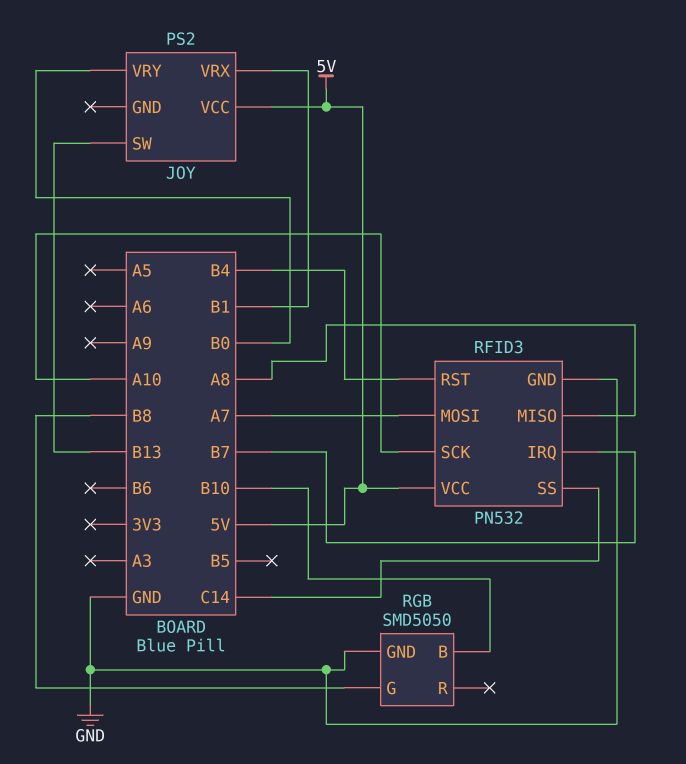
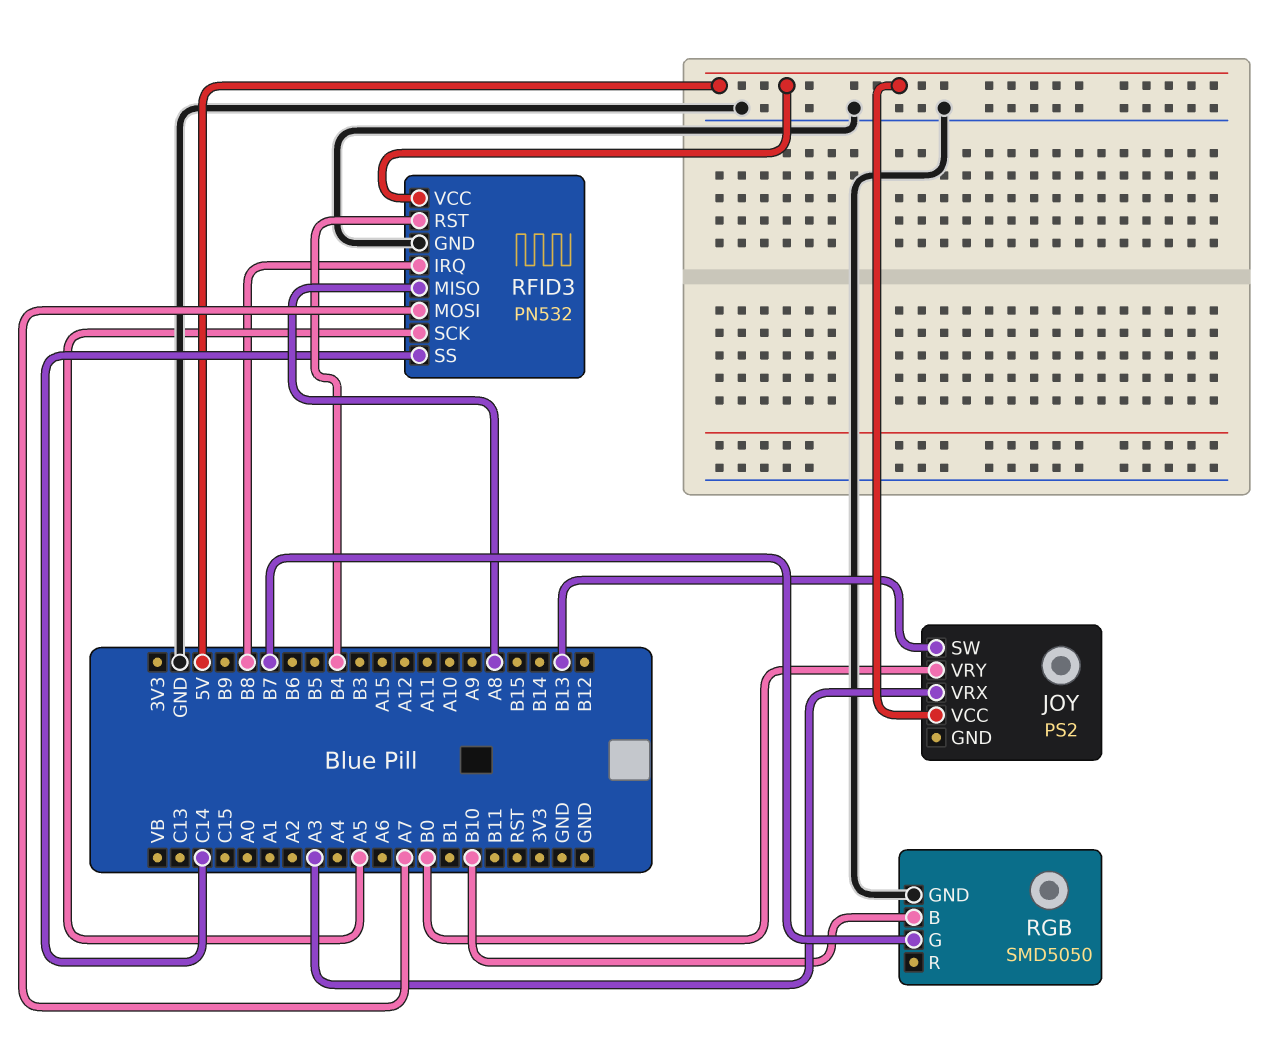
JOY pin VRX: B1 -> A3
RFID3 pin IRQ: B7 -> B8
RFID3 pin SCK: A10 -> A5
RGB pin G: B8 -> B7

